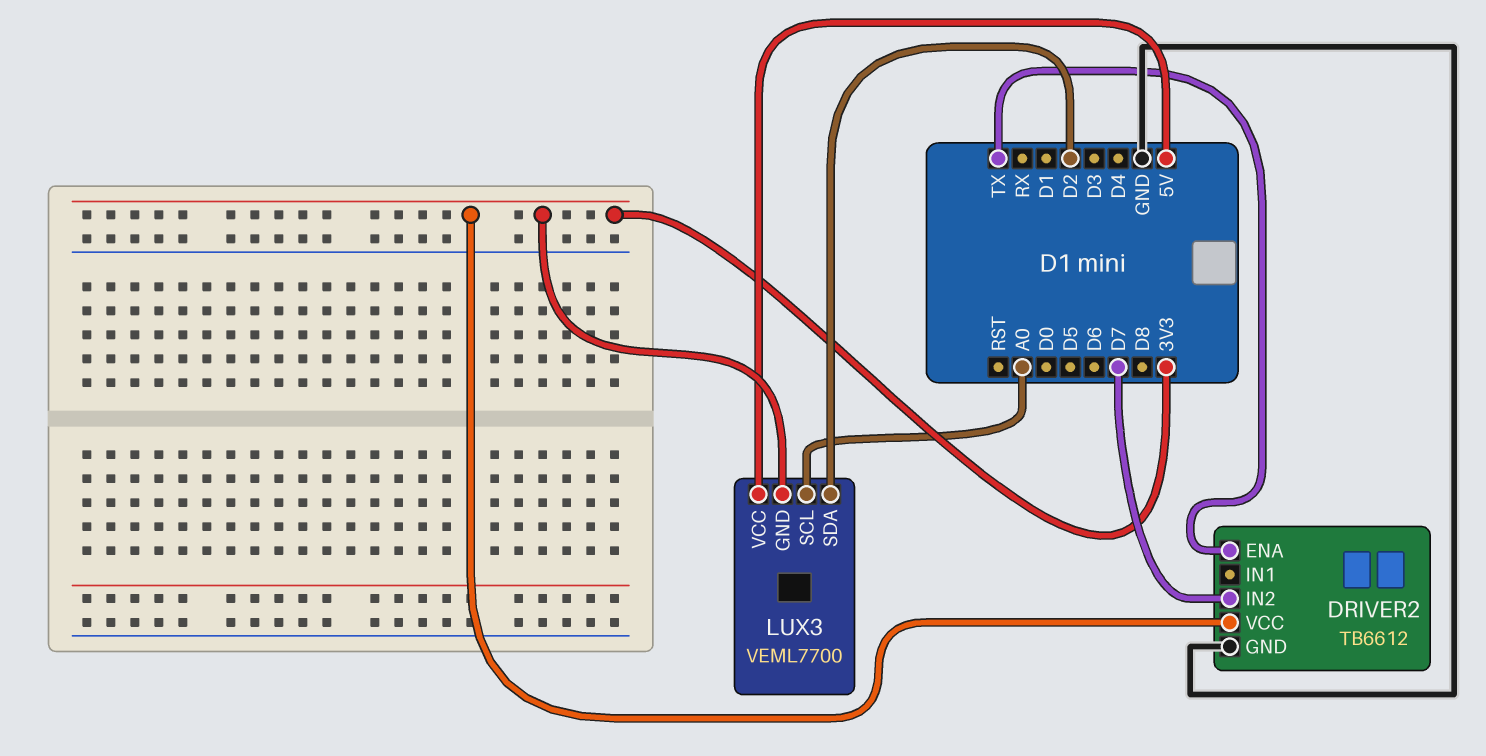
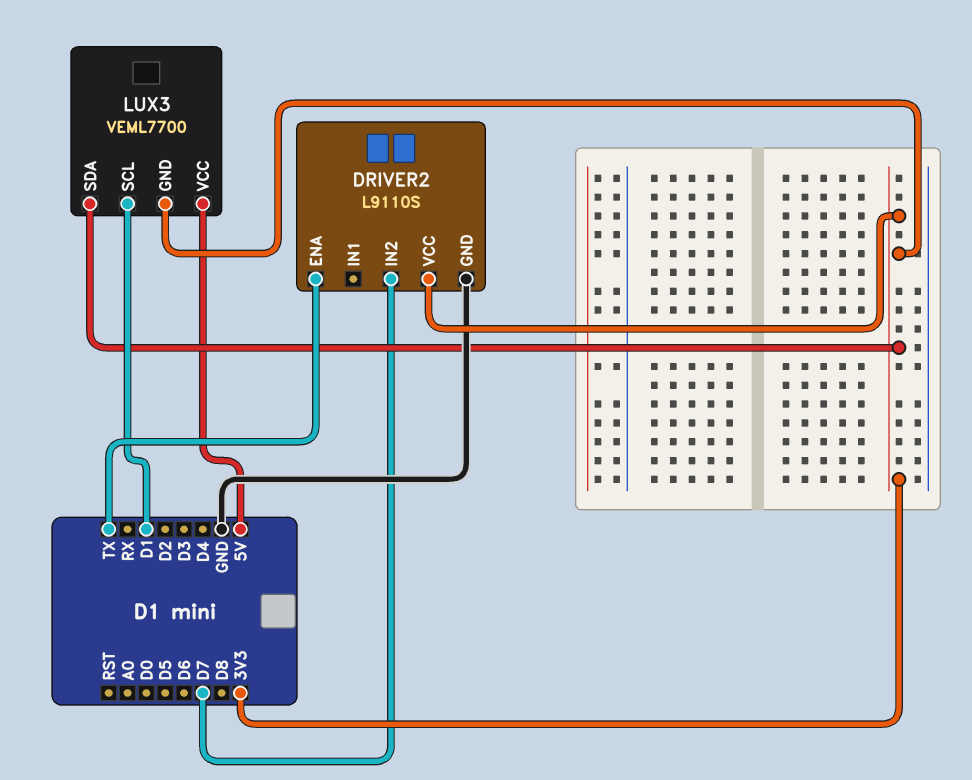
DRIVER2: TB6612 -> L9110S
LUX3 pin SCL: A0 -> D1
LUX3 pin SDA: D2 -> 3V3

